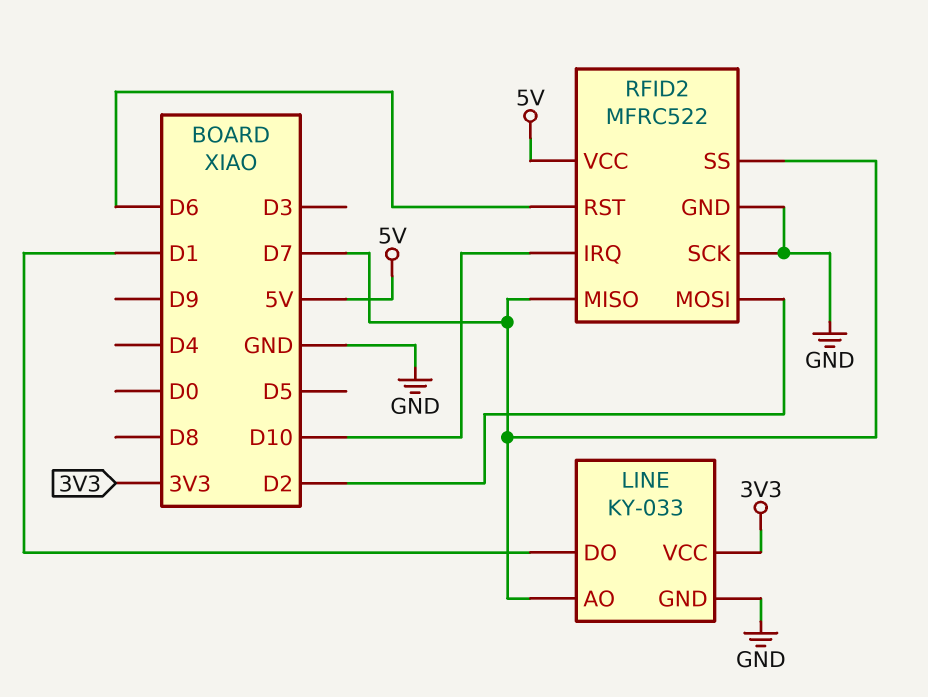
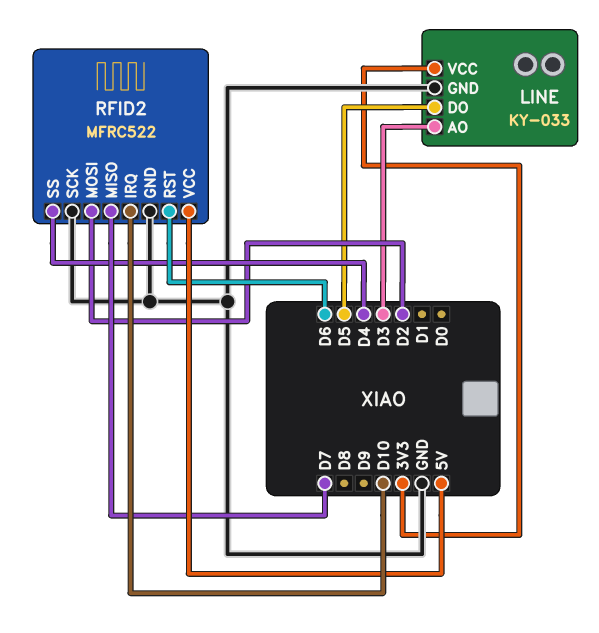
LINE pin AO: D7 -> D3
LINE pin DO: D1 -> D5
RFID2 pin SS: D7 -> D4

